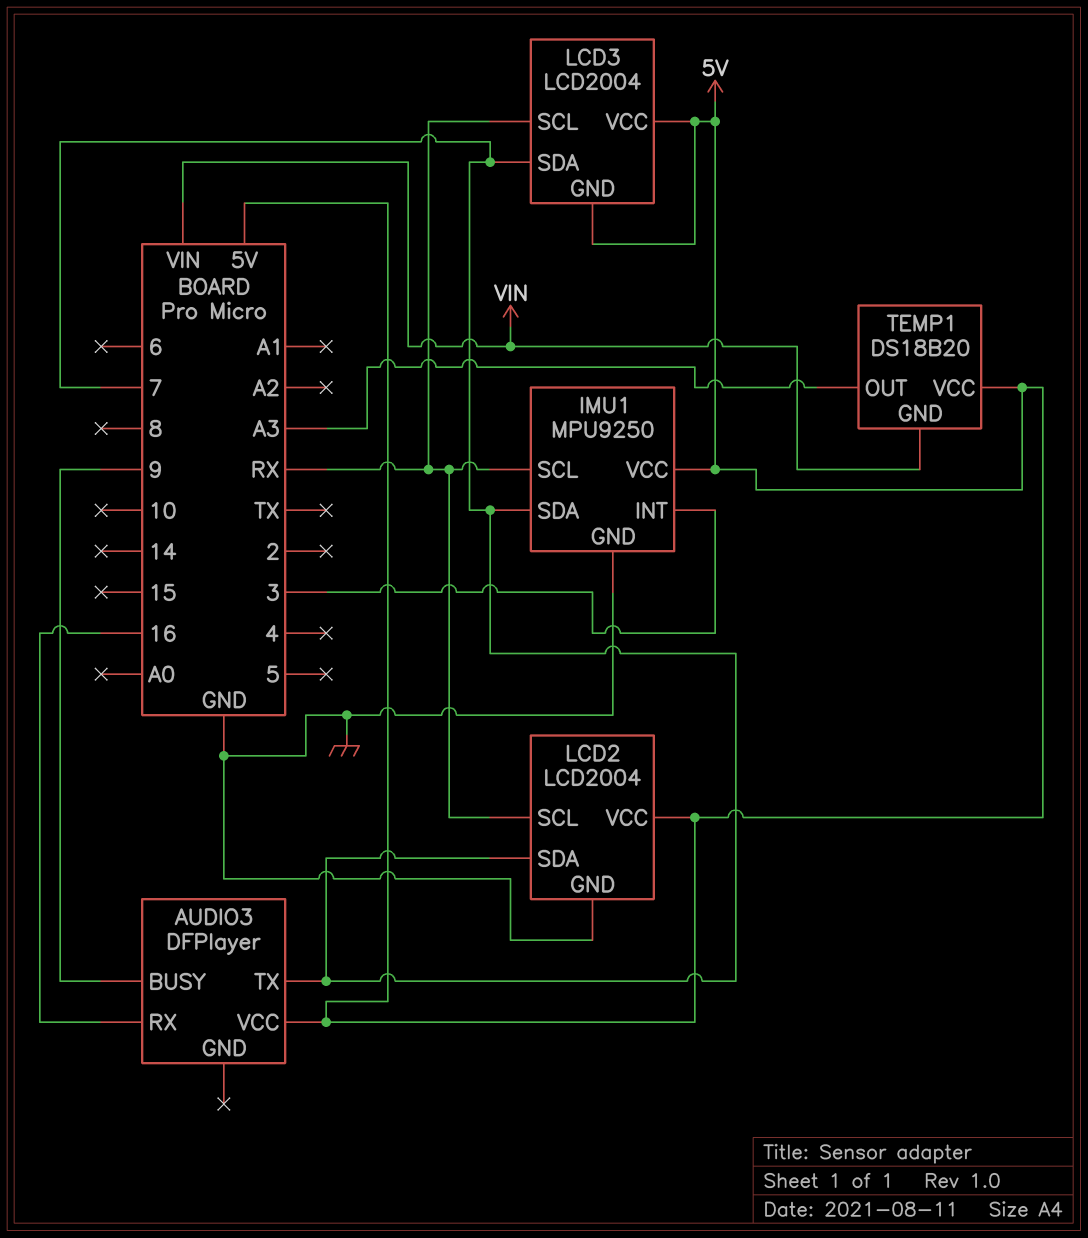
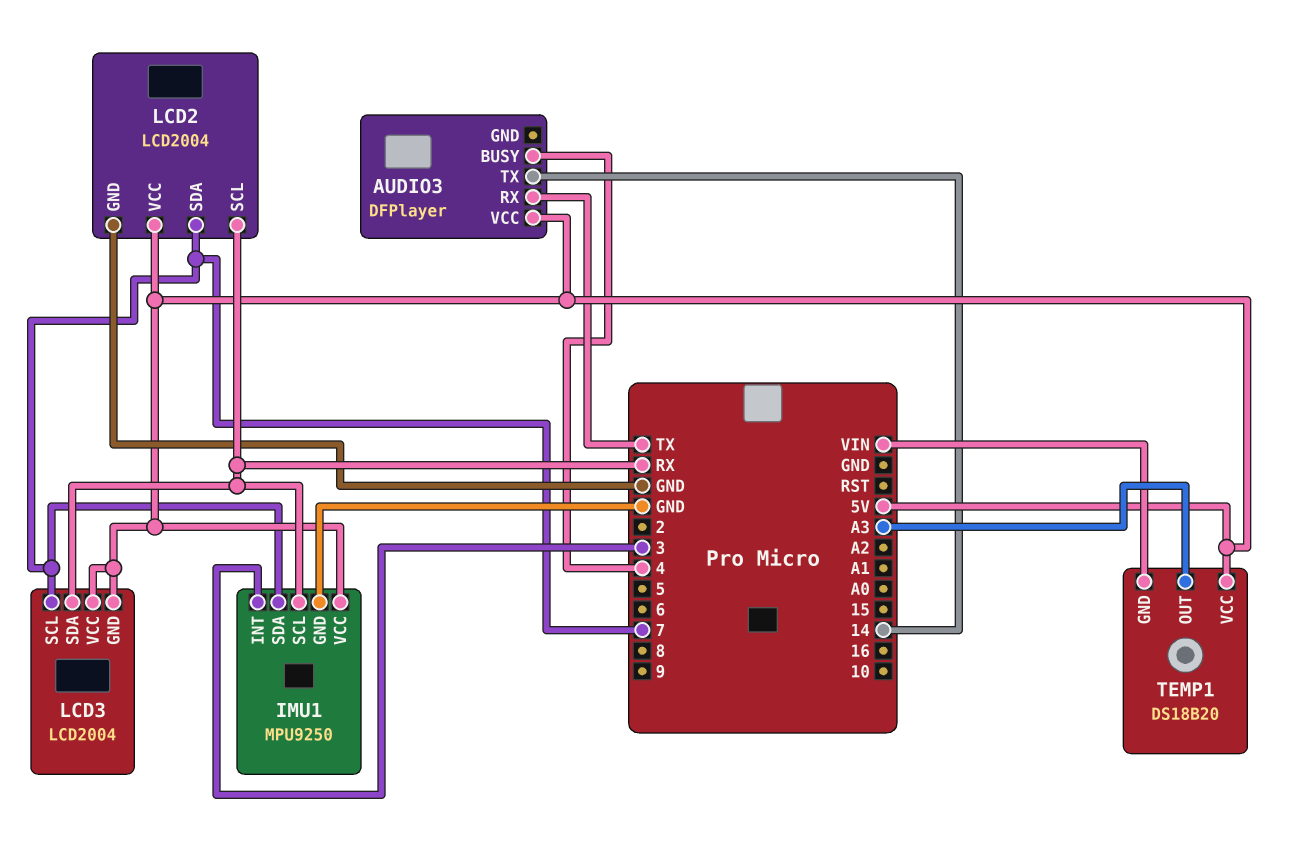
AUDIO3 pin BUSY: 9 -> 4
AUDIO3 pin RX: 16 -> TX
AUDIO3 pin TX: 7 -> 14
LCD3 pin SCL: RX -> 7
LCD3 pin SDA: 7 -> RX

